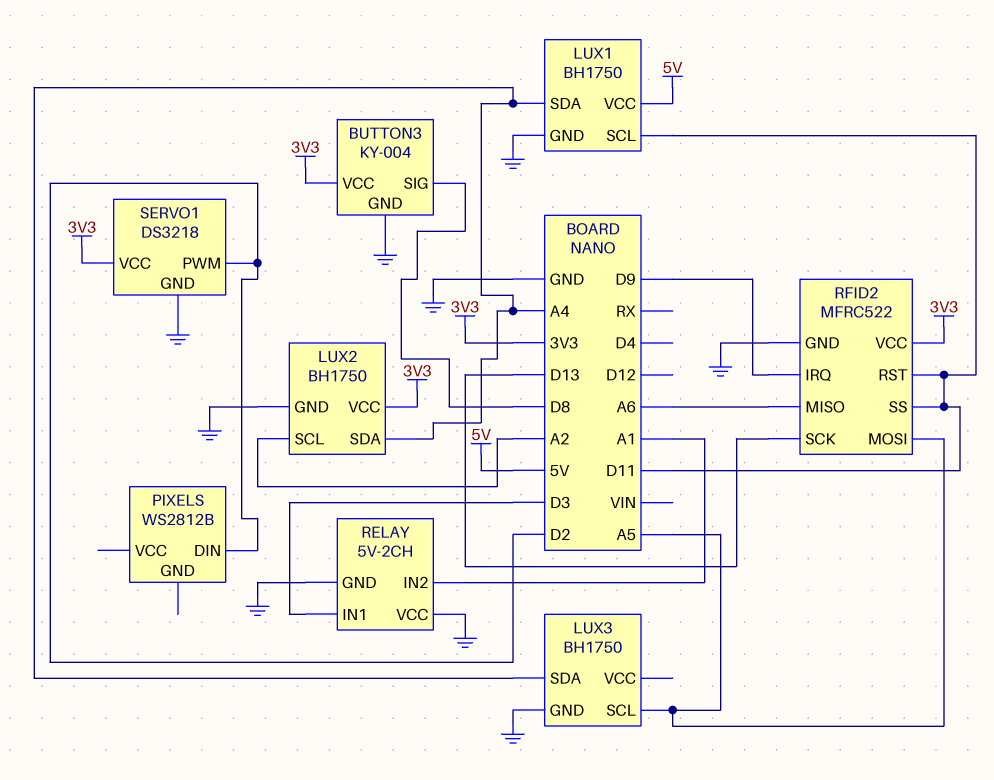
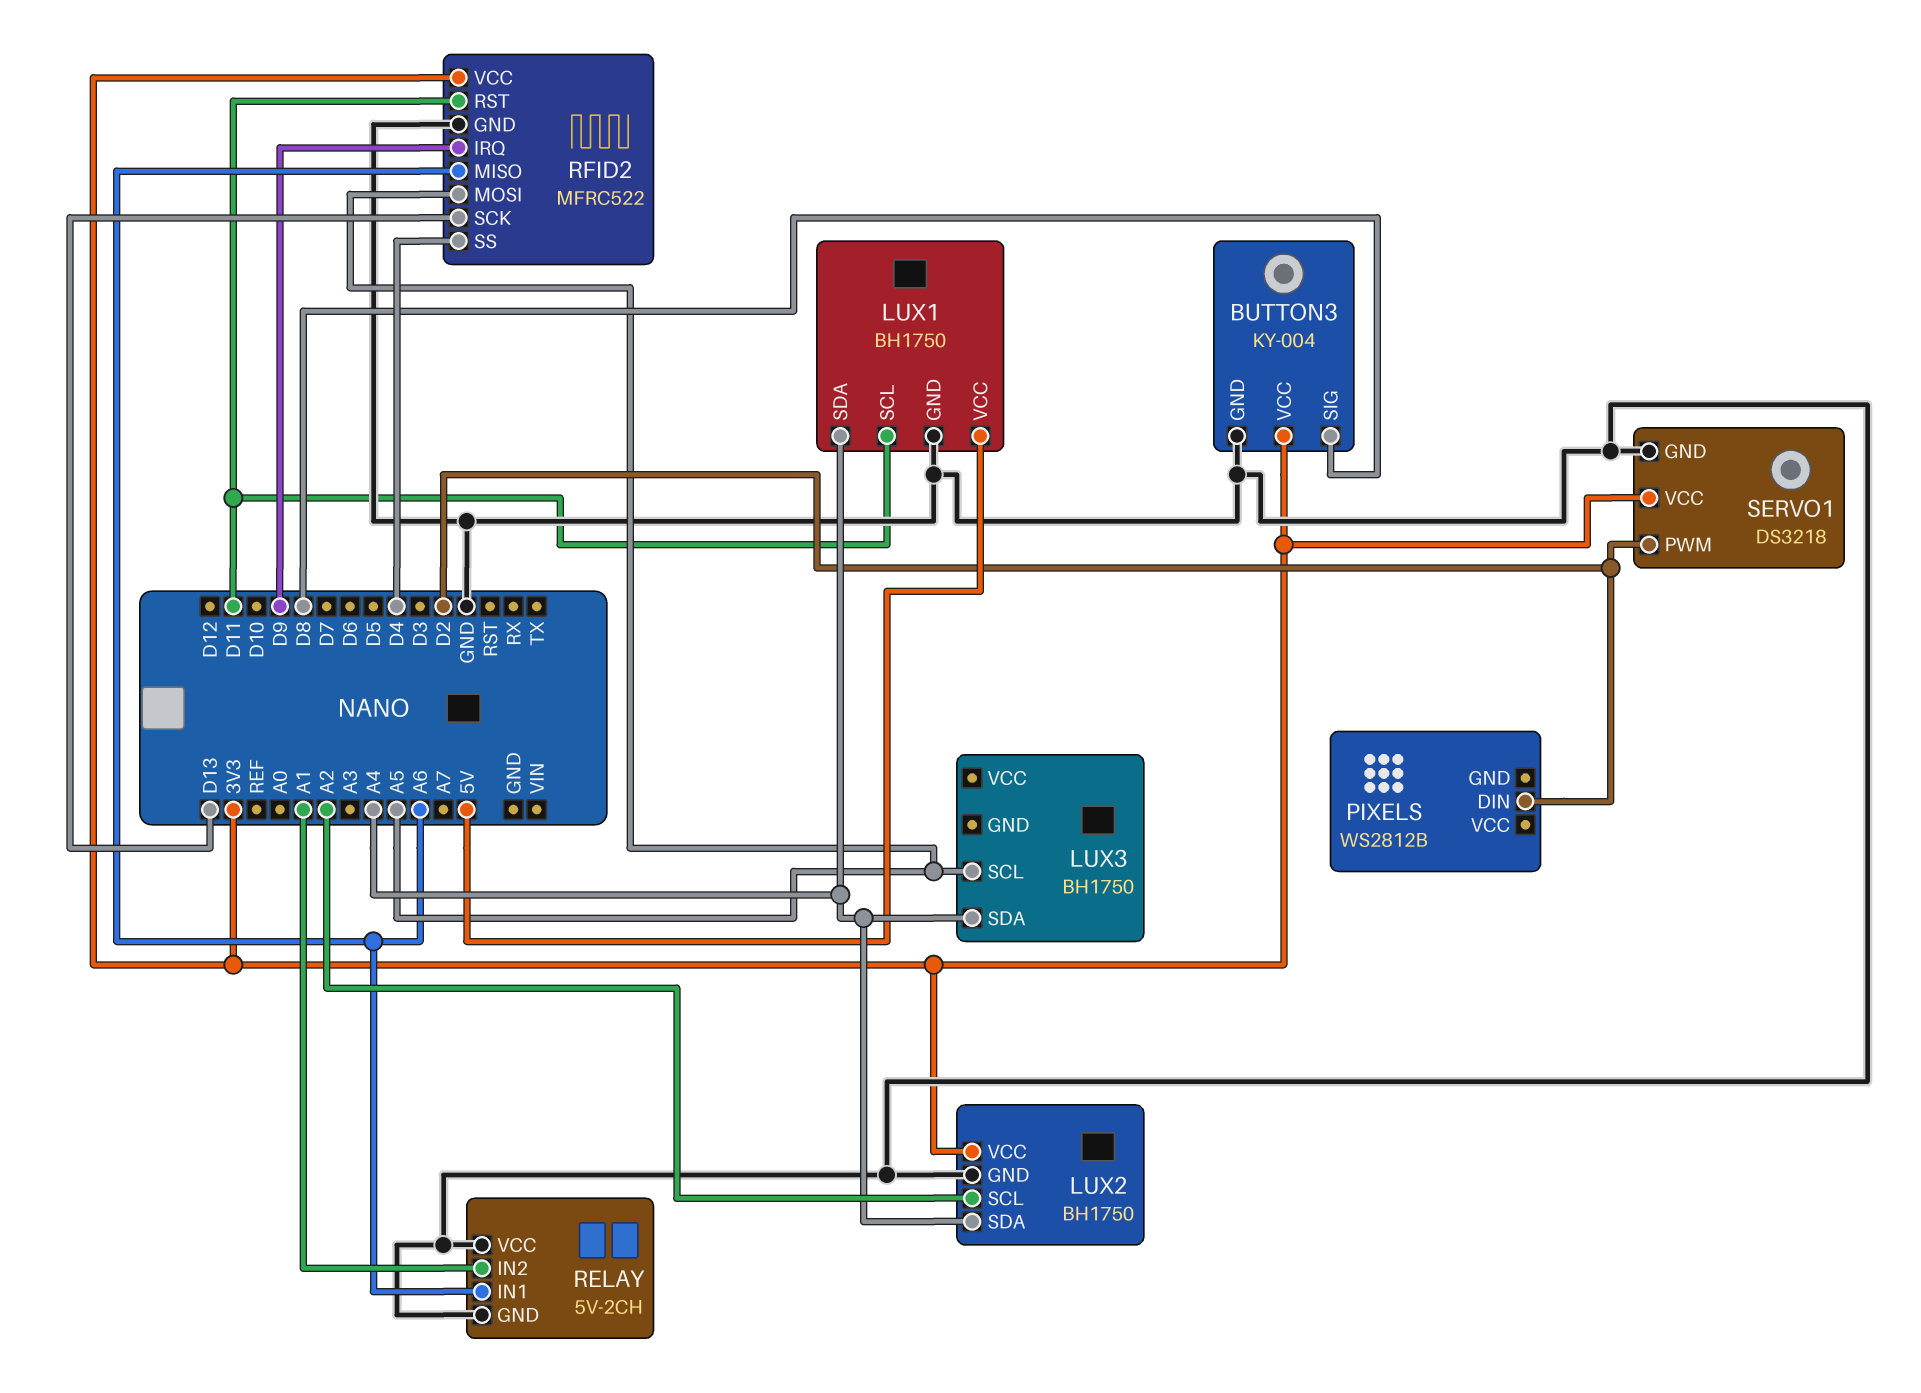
LUX3 pin GND: GND -> none
RELAY pin IN1: D3 -> A6
RFID2 pin SS: D11 -> D4

